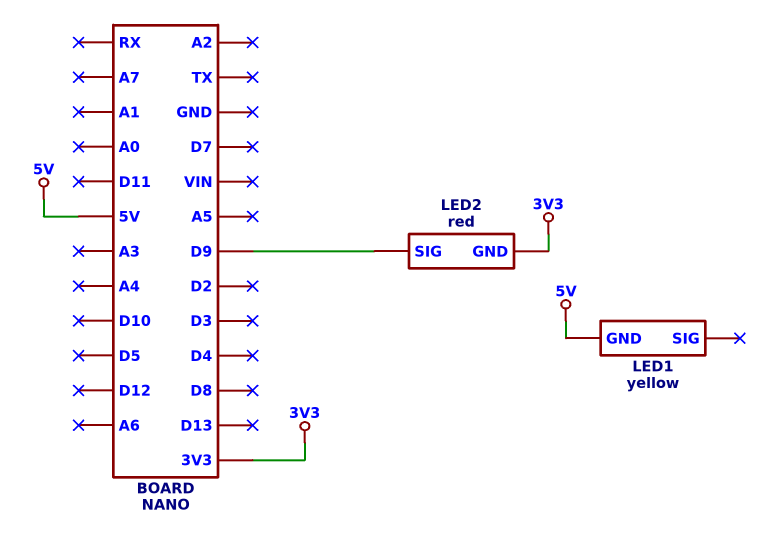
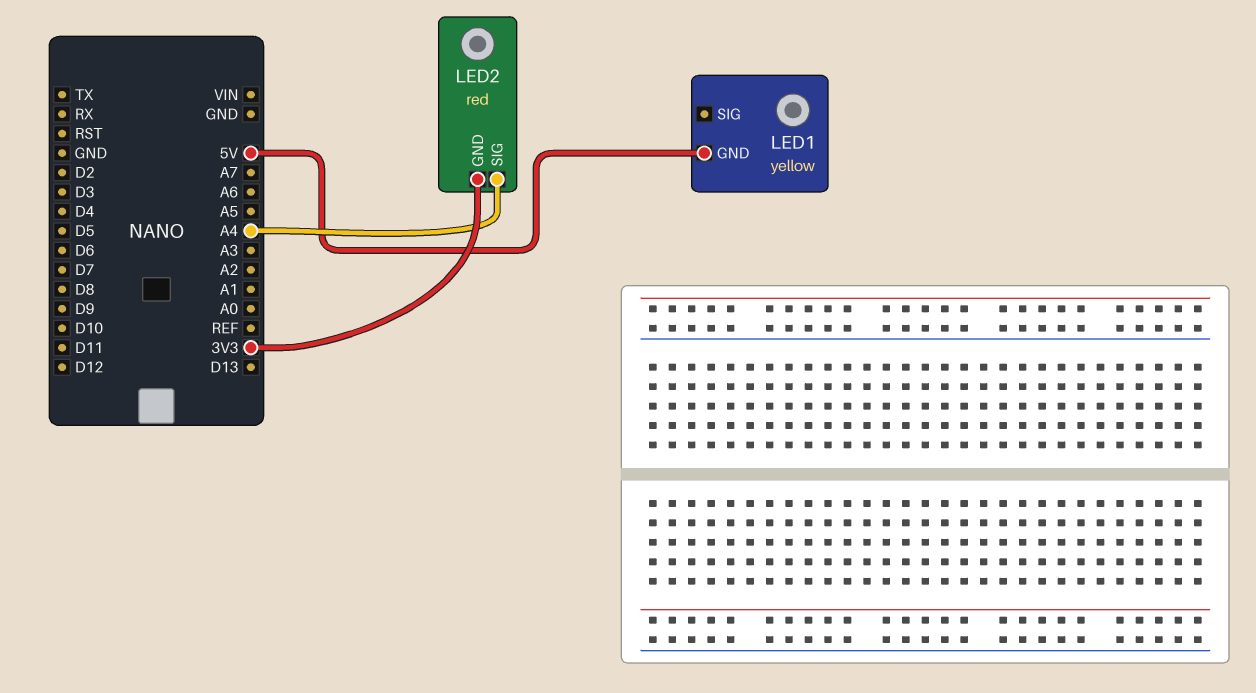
LED2 pin SIG: D9 -> A4

